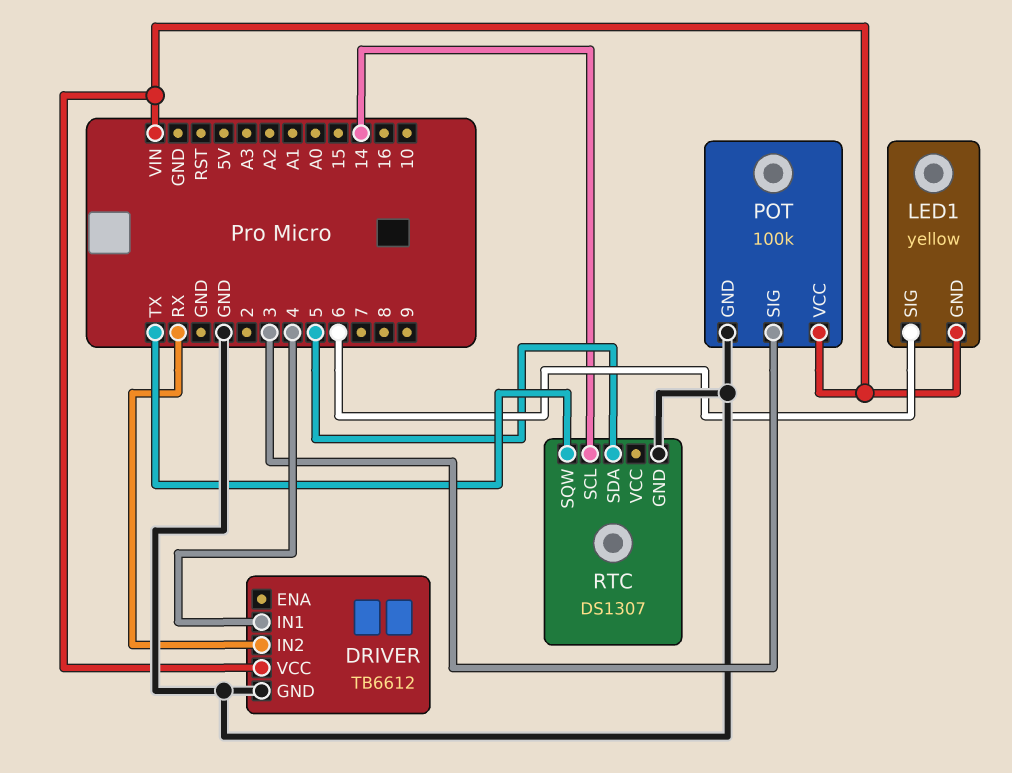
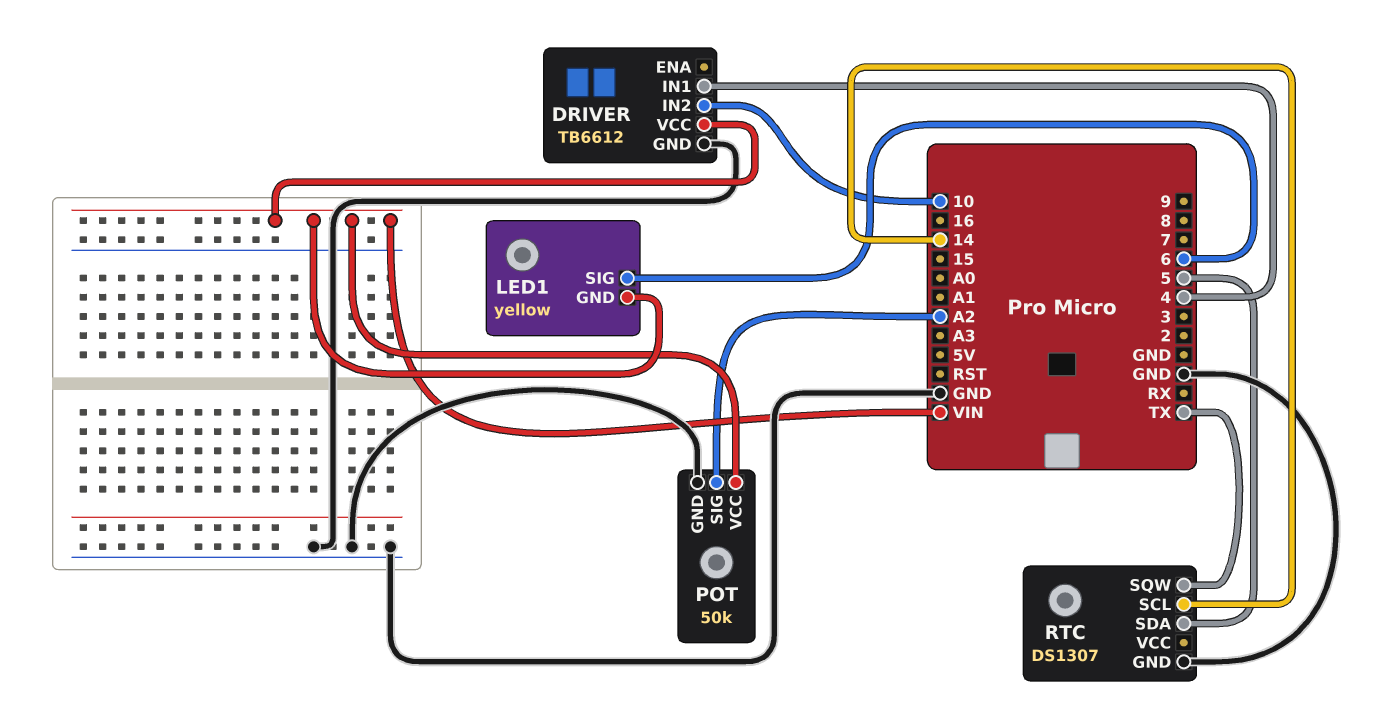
DRIVER pin IN2: RX -> 10
POT: 100k -> 50k
POT pin SIG: 3 -> A2

